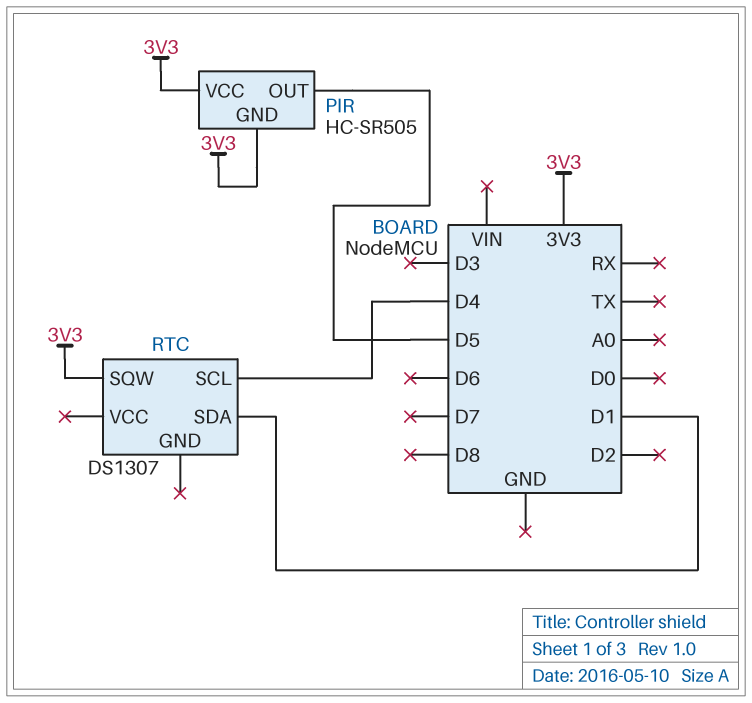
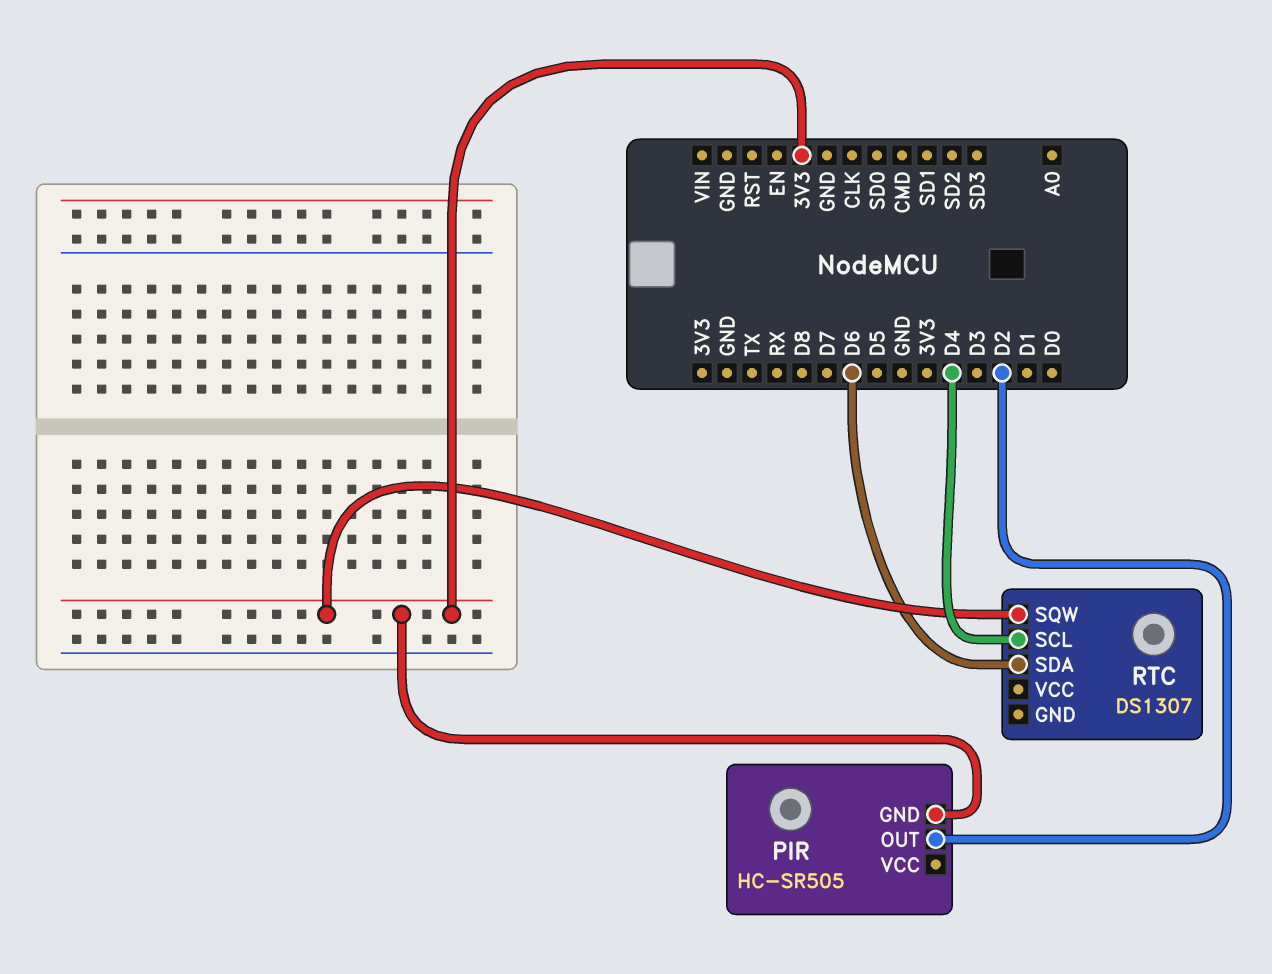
PIR pin OUT: D5 -> D2
PIR pin VCC: 3V3 -> none
RTC pin SDA: D1 -> D6

